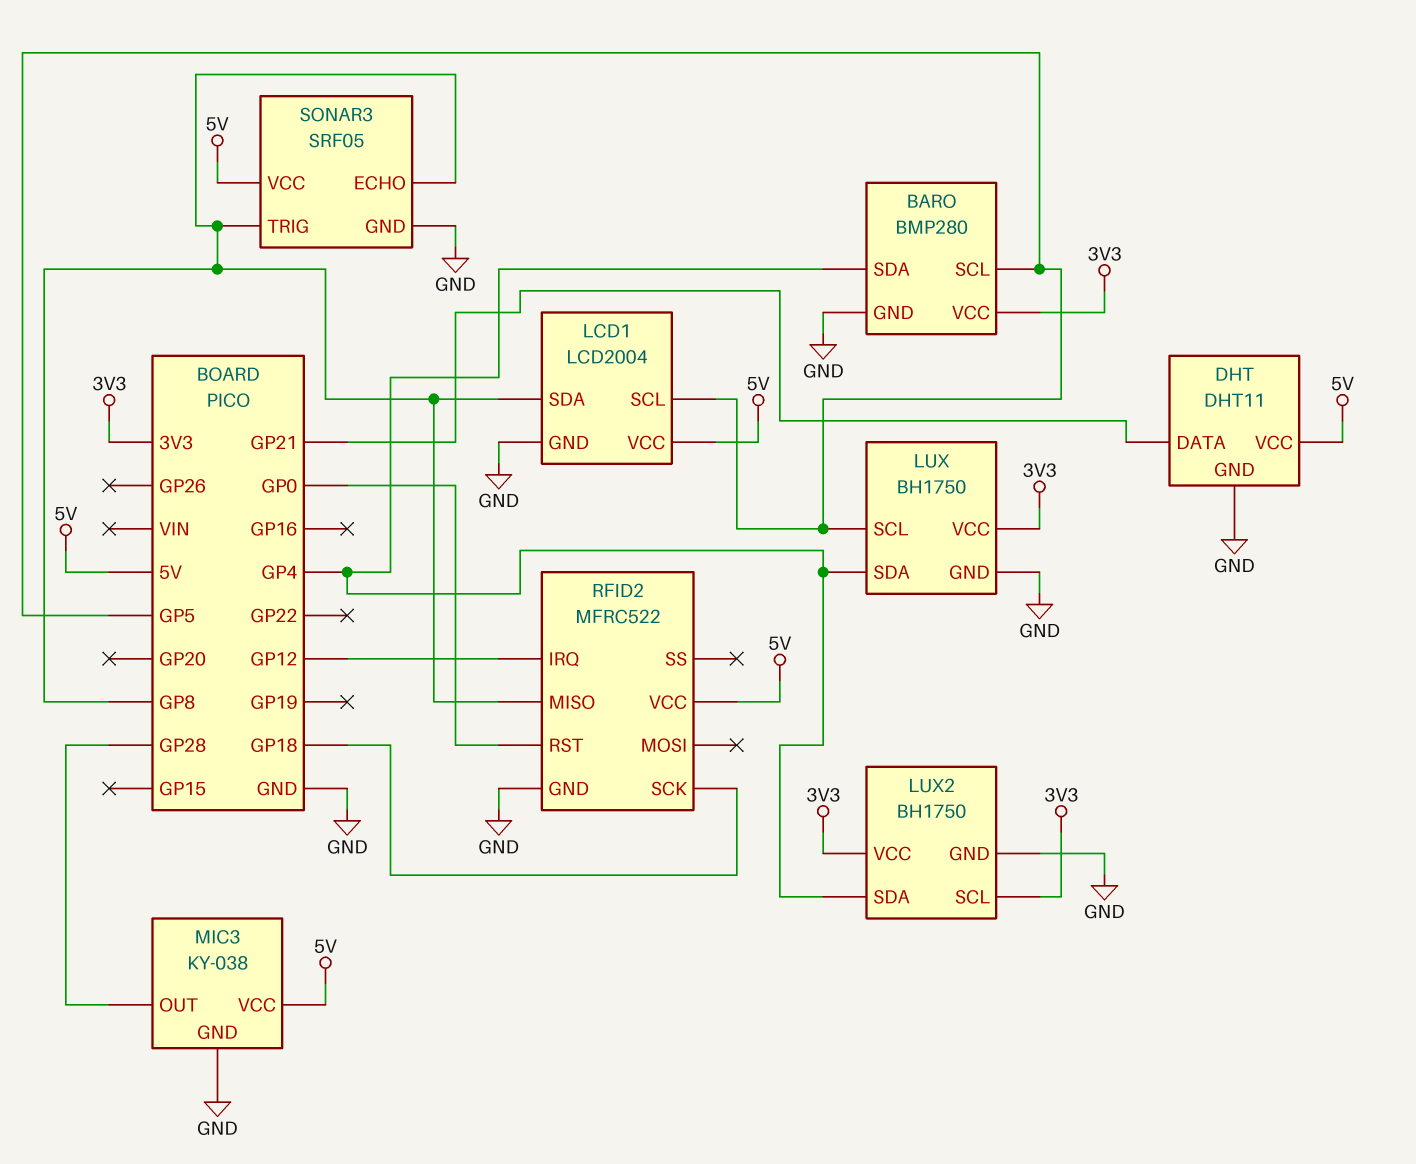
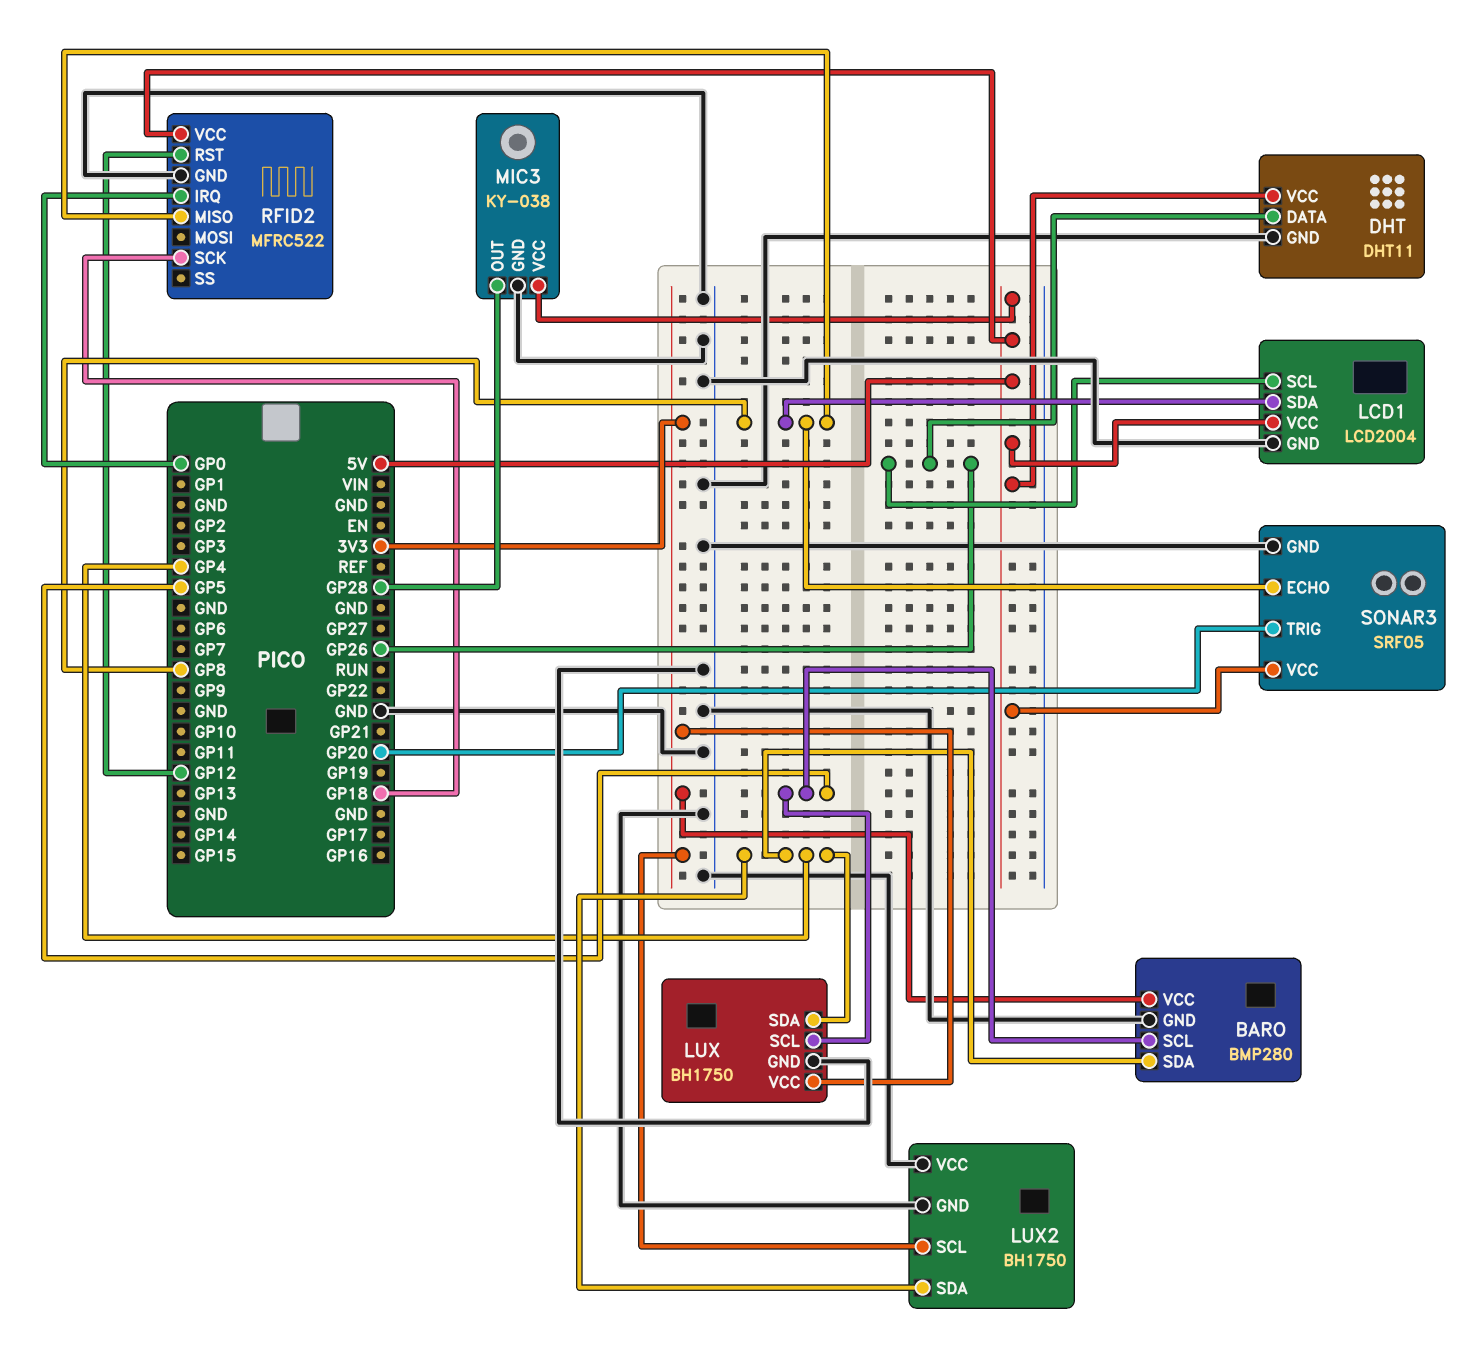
DHT pin DATA: GP21 -> GP26
LCD1 pin SCL: GP5 -> GP26
LUX2 pin VCC: 3V3 -> GND
RFID2 pin IRQ: GP12 -> GP0
RFID2 pin RST: GP0 -> GP12
SONAR3 pin TRIG: GP8 -> GP20

